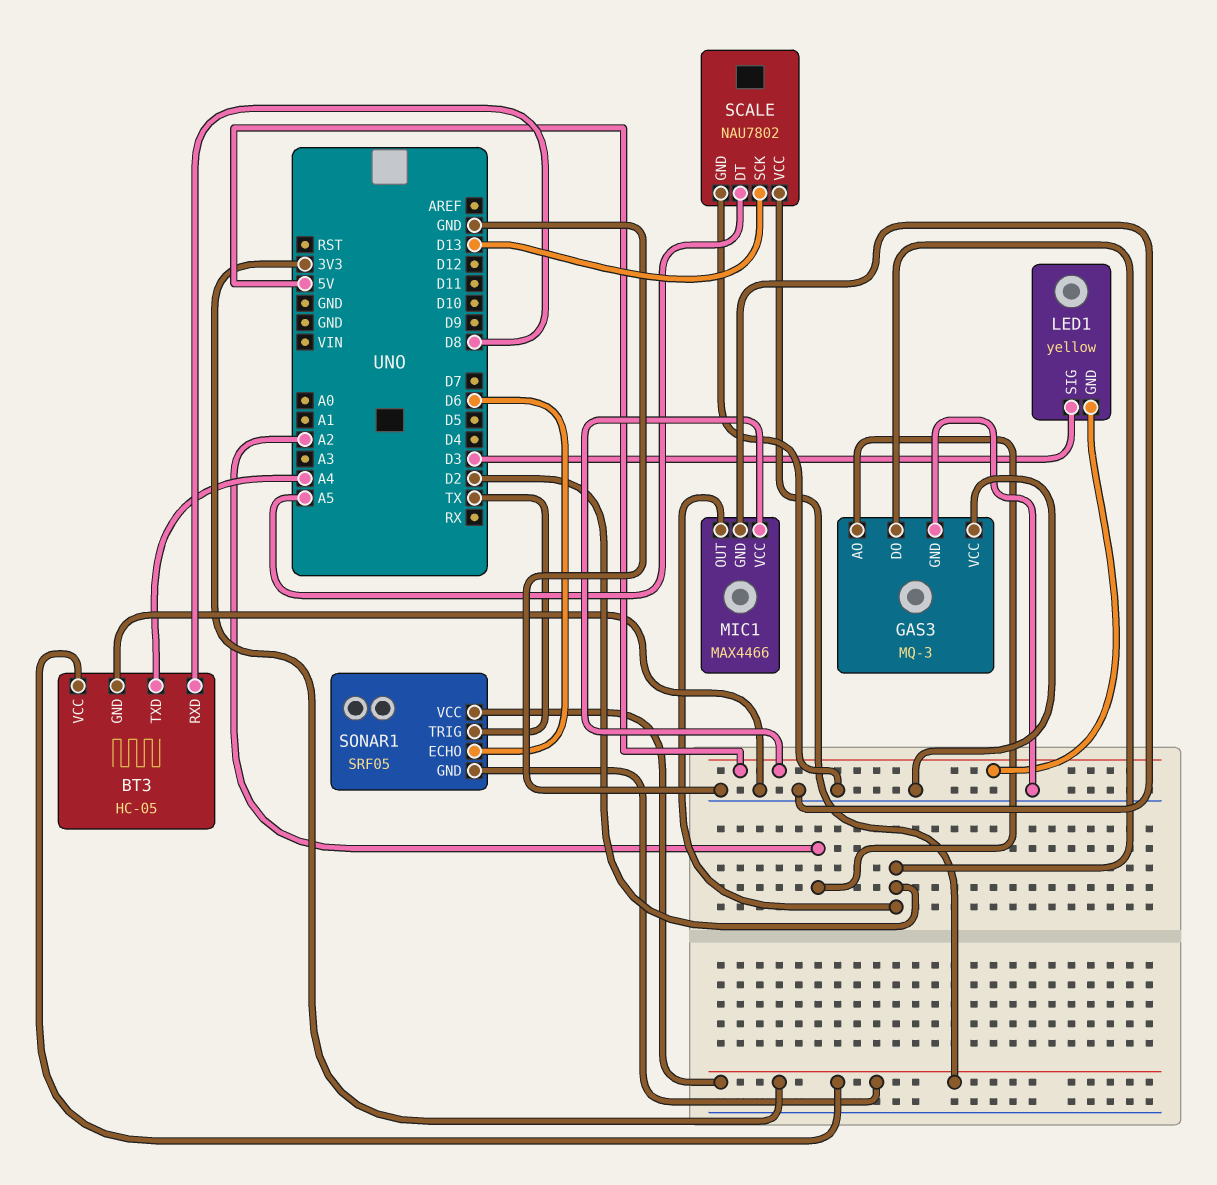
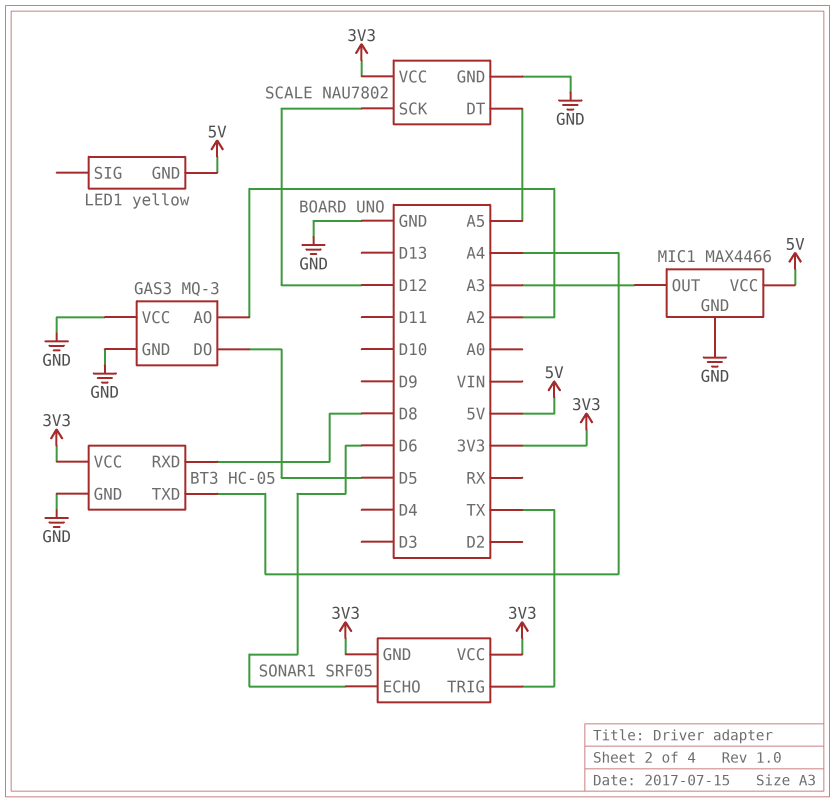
GAS3 pin DO: D2 -> D5
LED1 pin SIG: D3 -> none
MIC1 pin OUT: D2 -> A3
SCALE pin SCK: D13 -> D12

